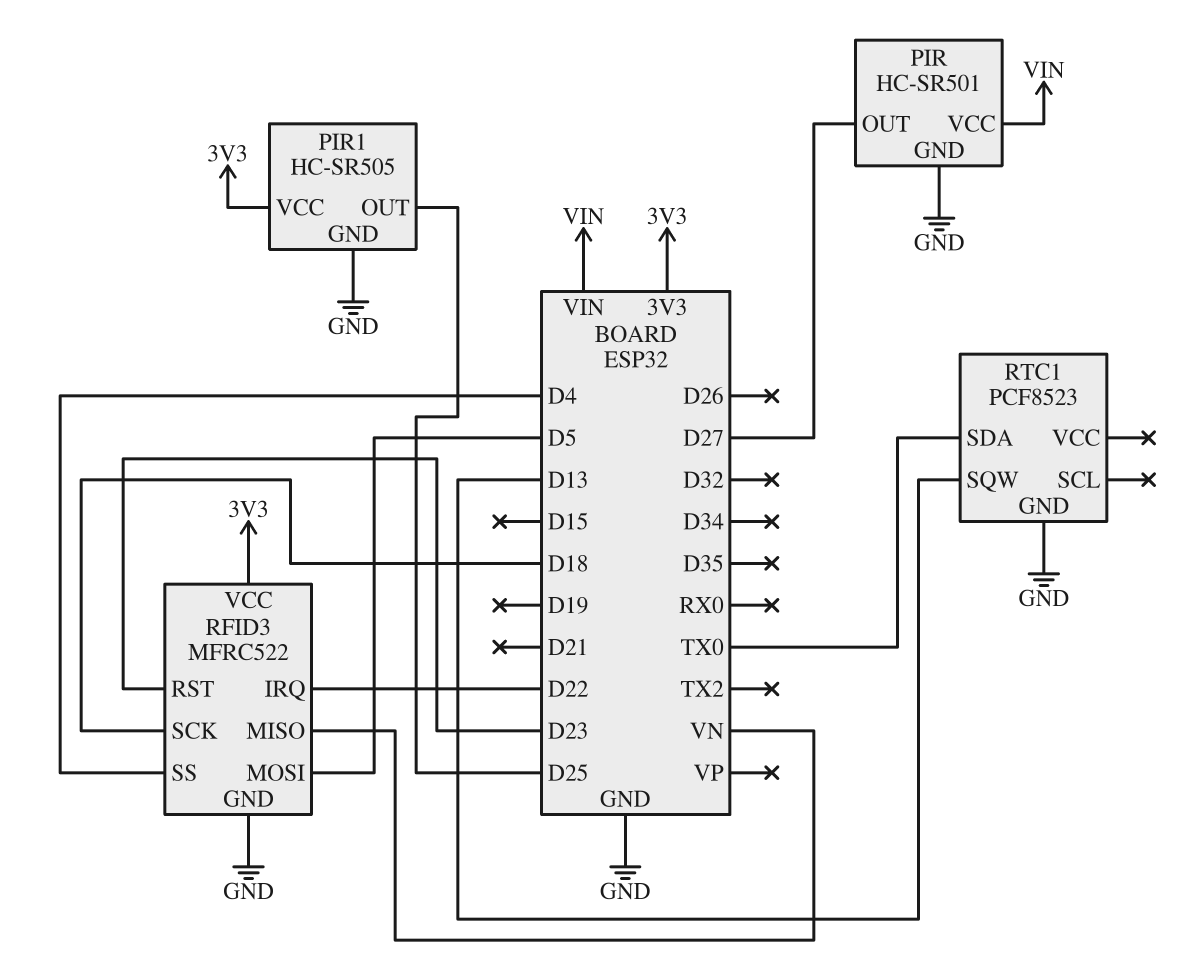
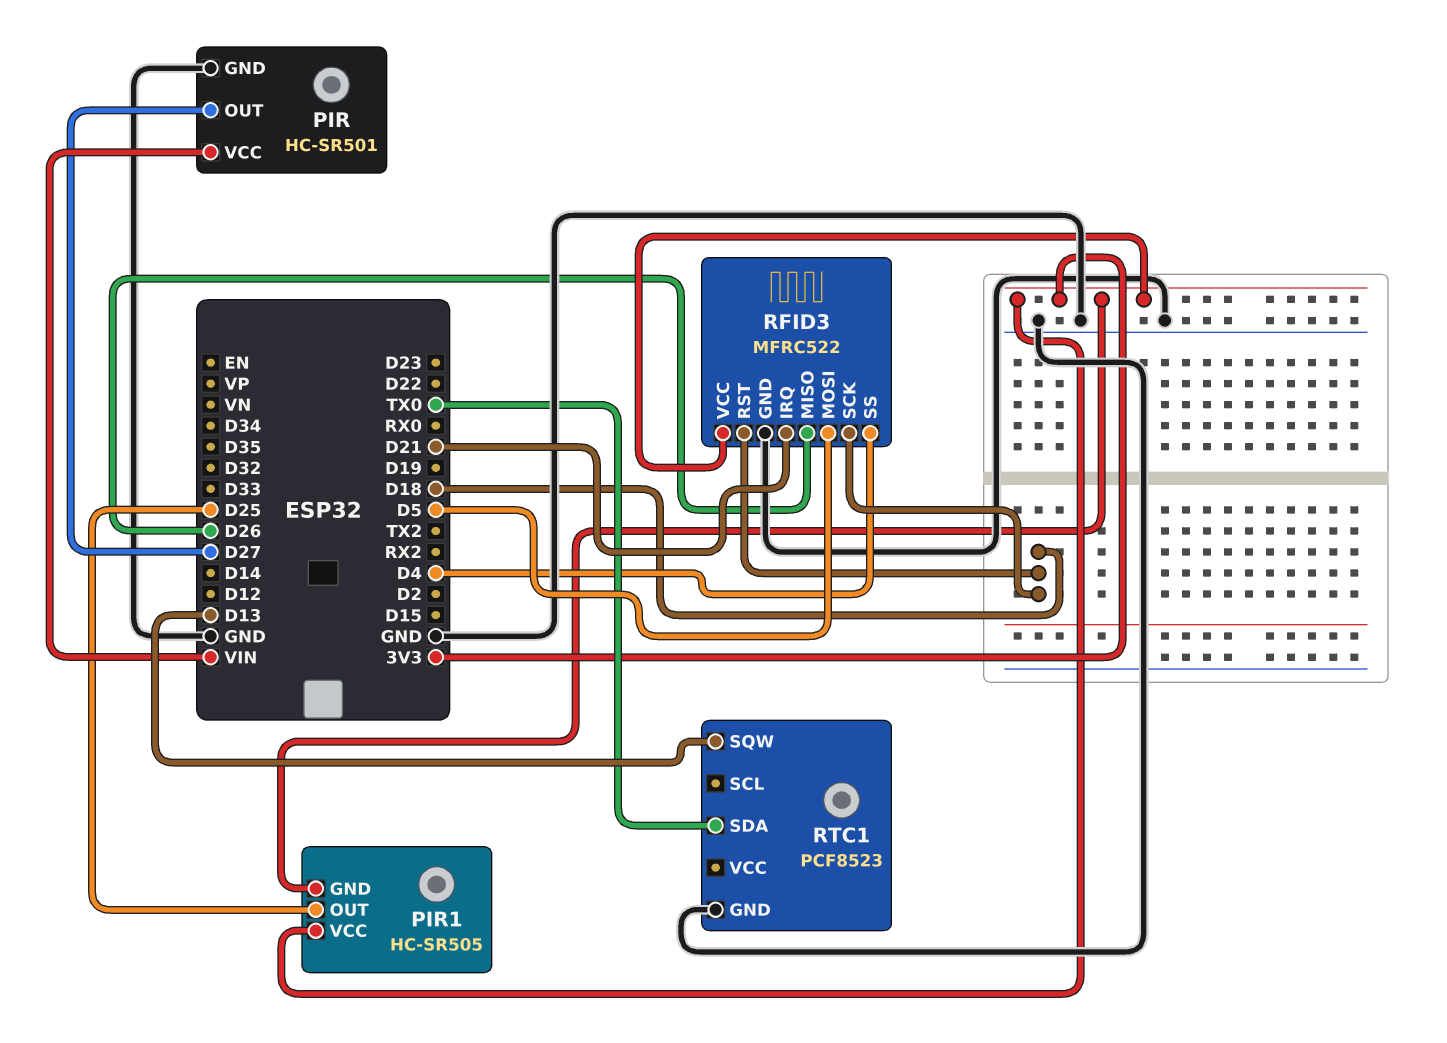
PIR1 pin GND: GND -> 3V3
RFID3 pin IRQ: D22 -> D21
RFID3 pin MISO: VN -> D26
RFID3 pin RST: D23 -> D18

